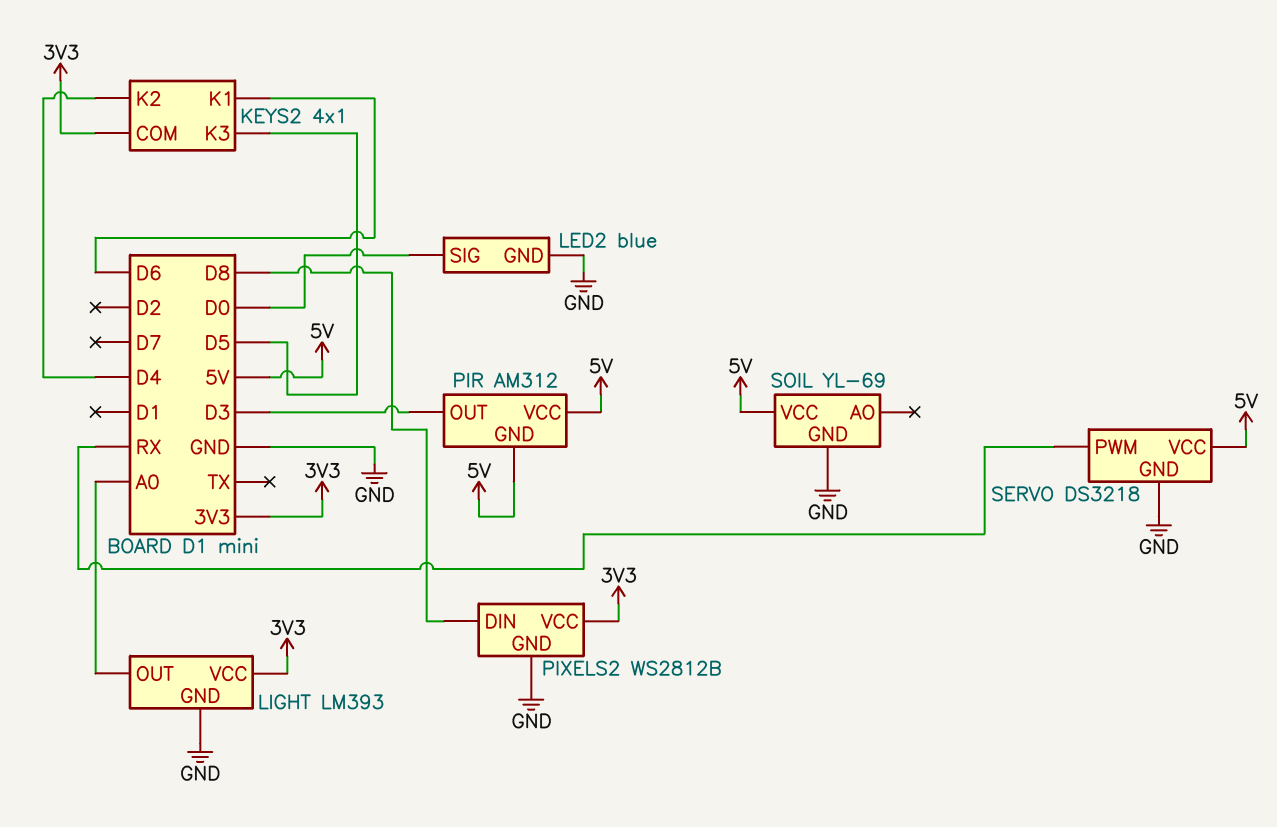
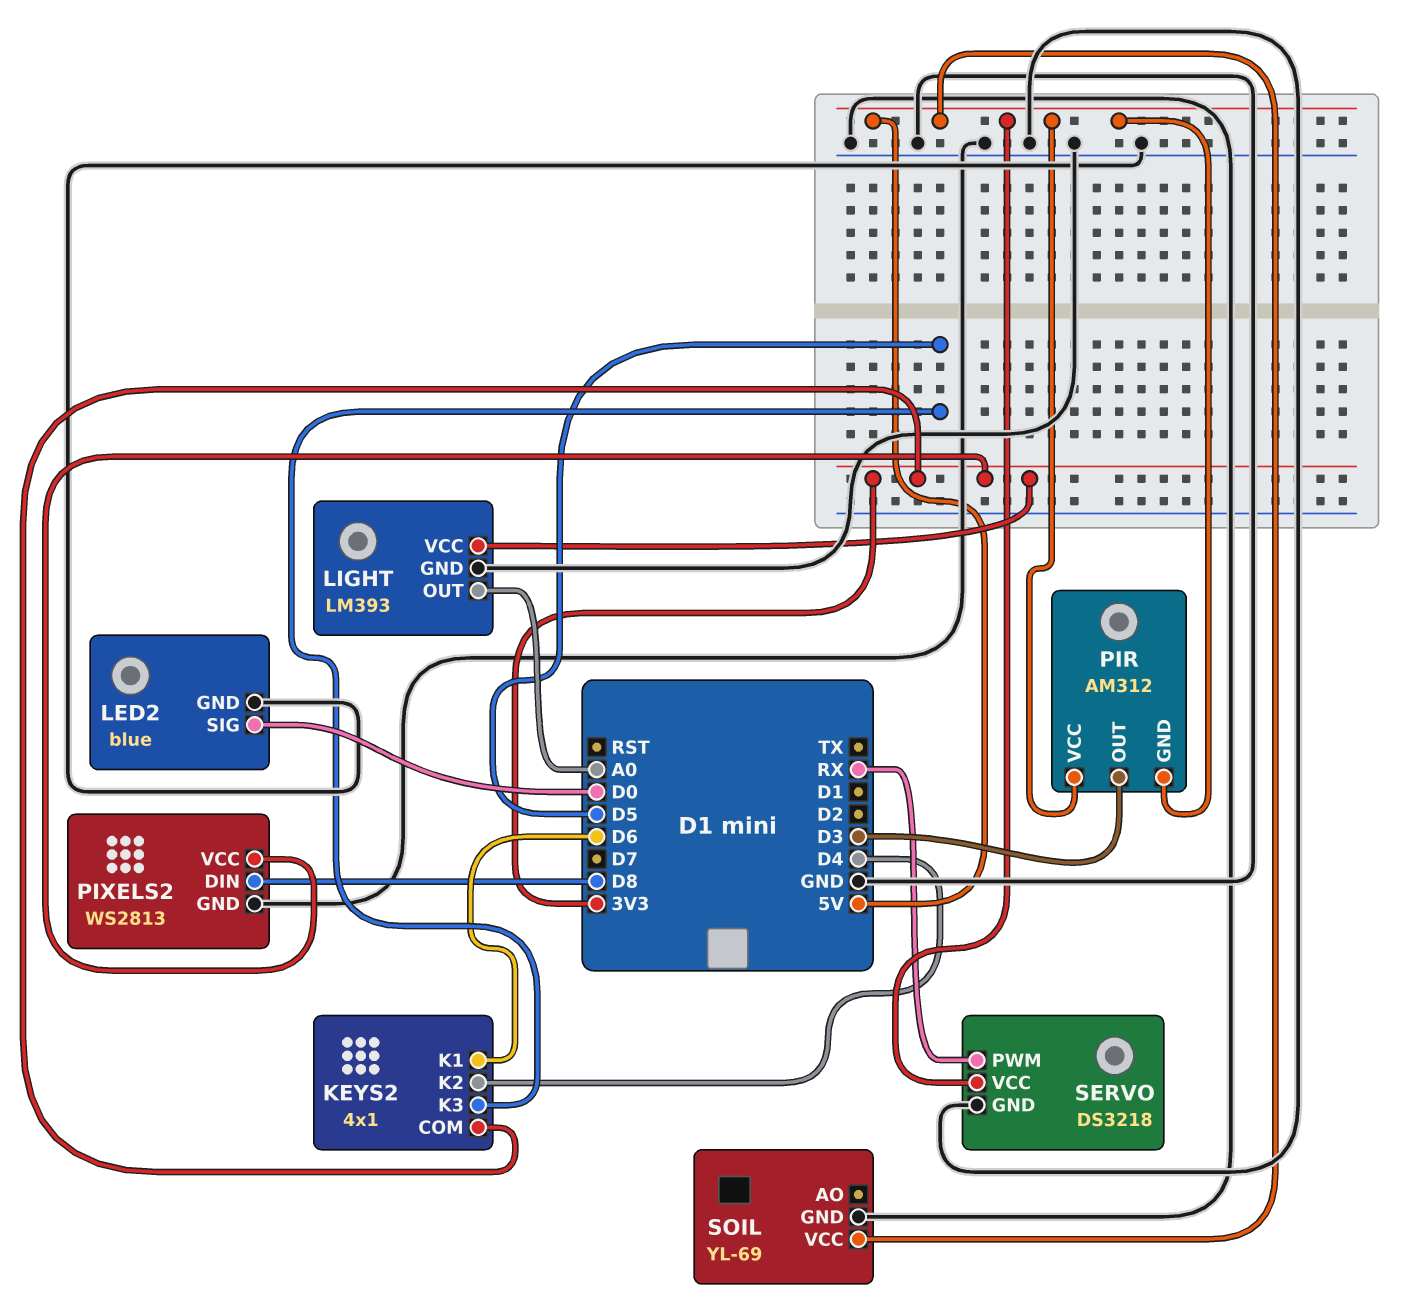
PIXELS2: WS2812B -> WS2813

